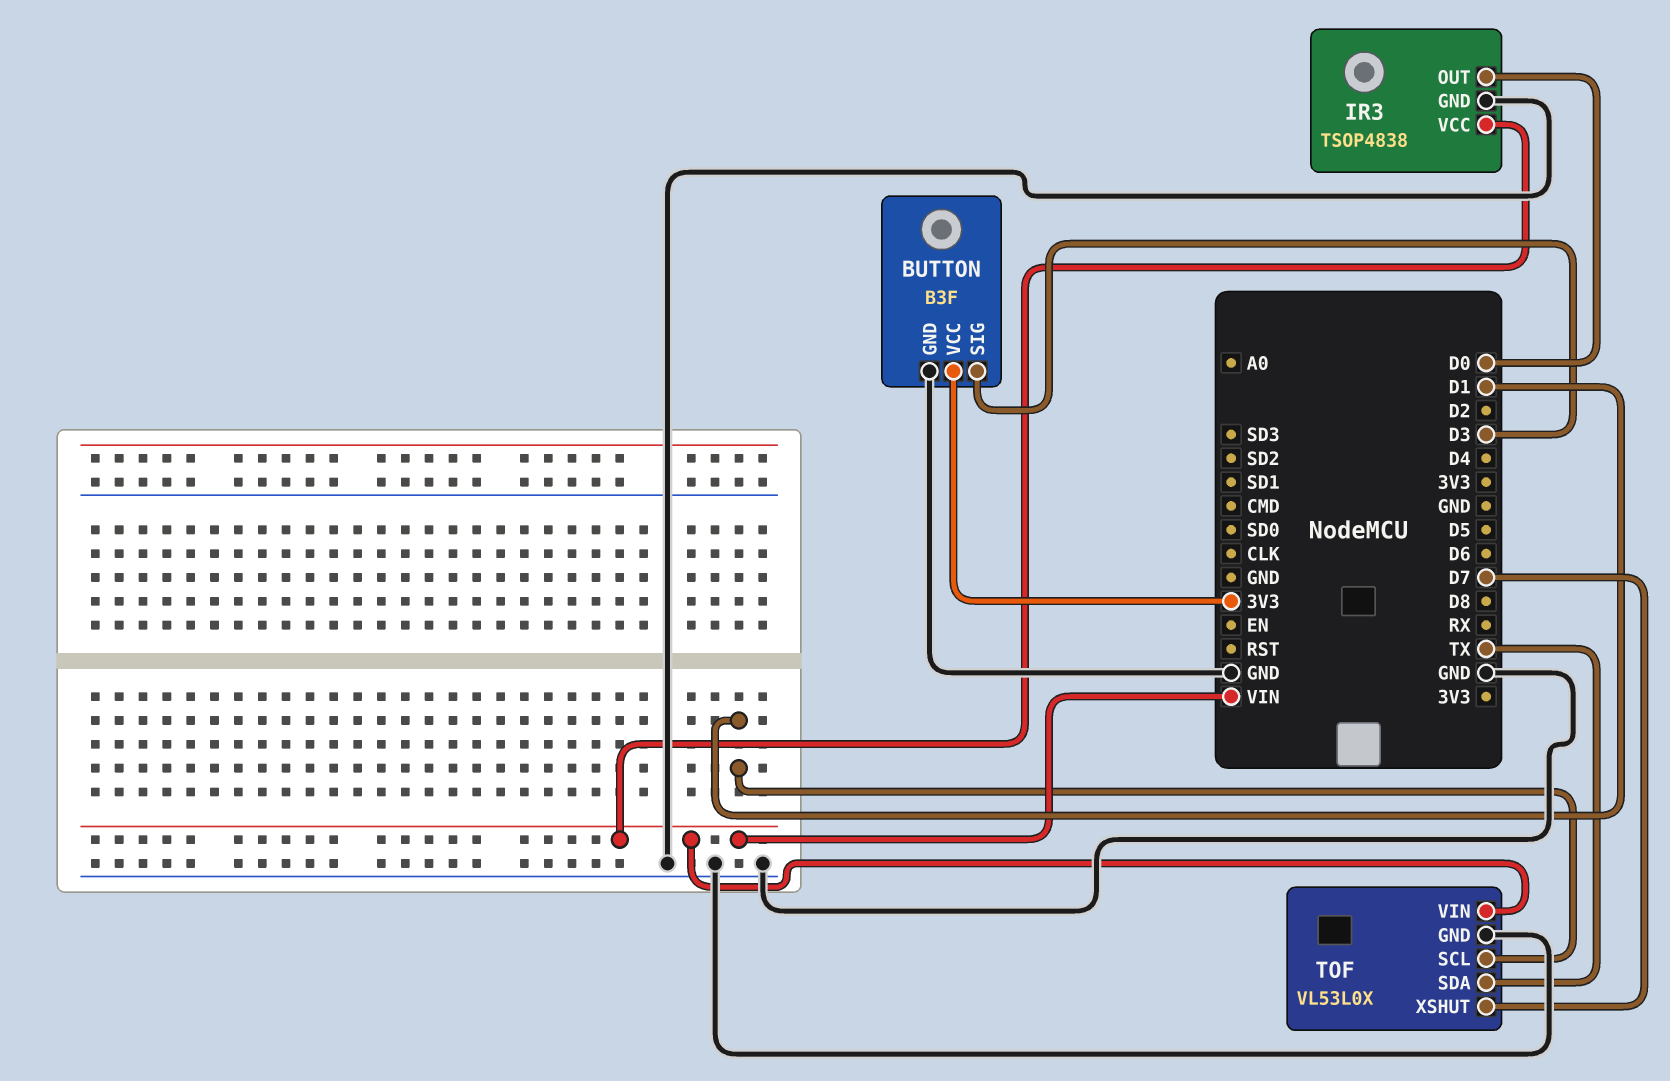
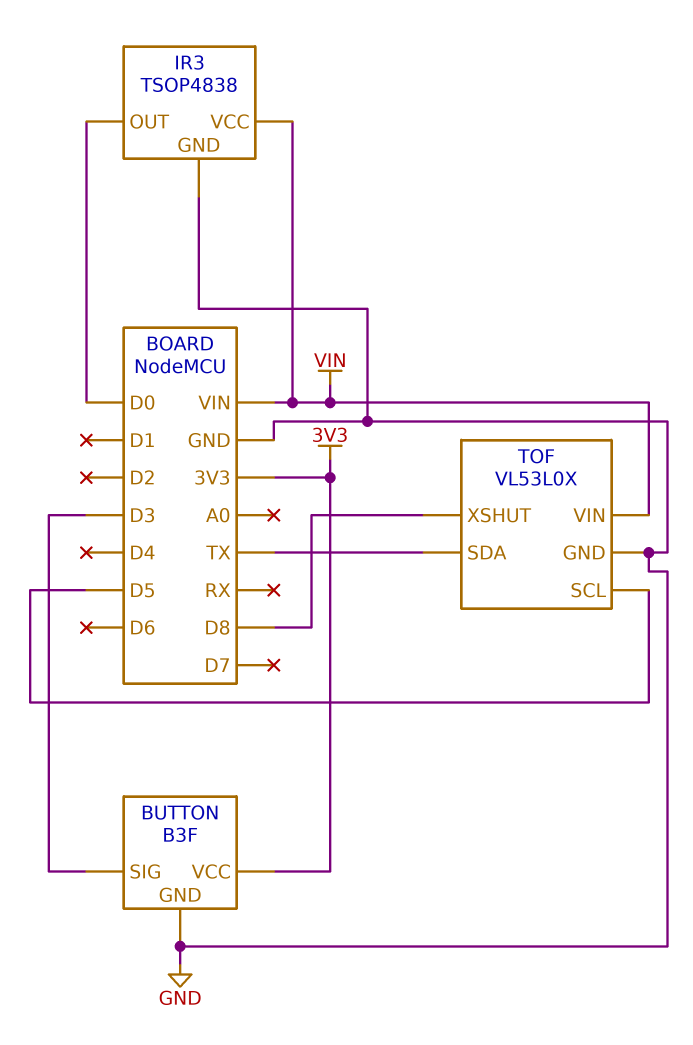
TOF pin SCL: D1 -> D5
TOF pin XSHUT: D7 -> D8

